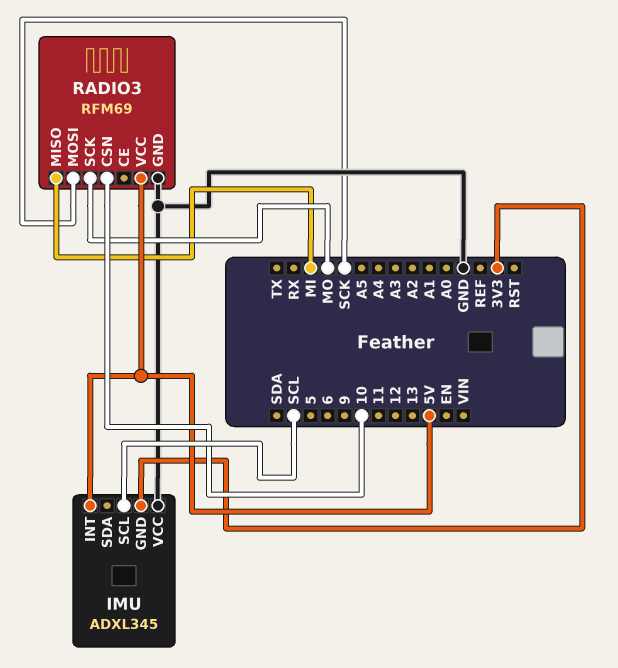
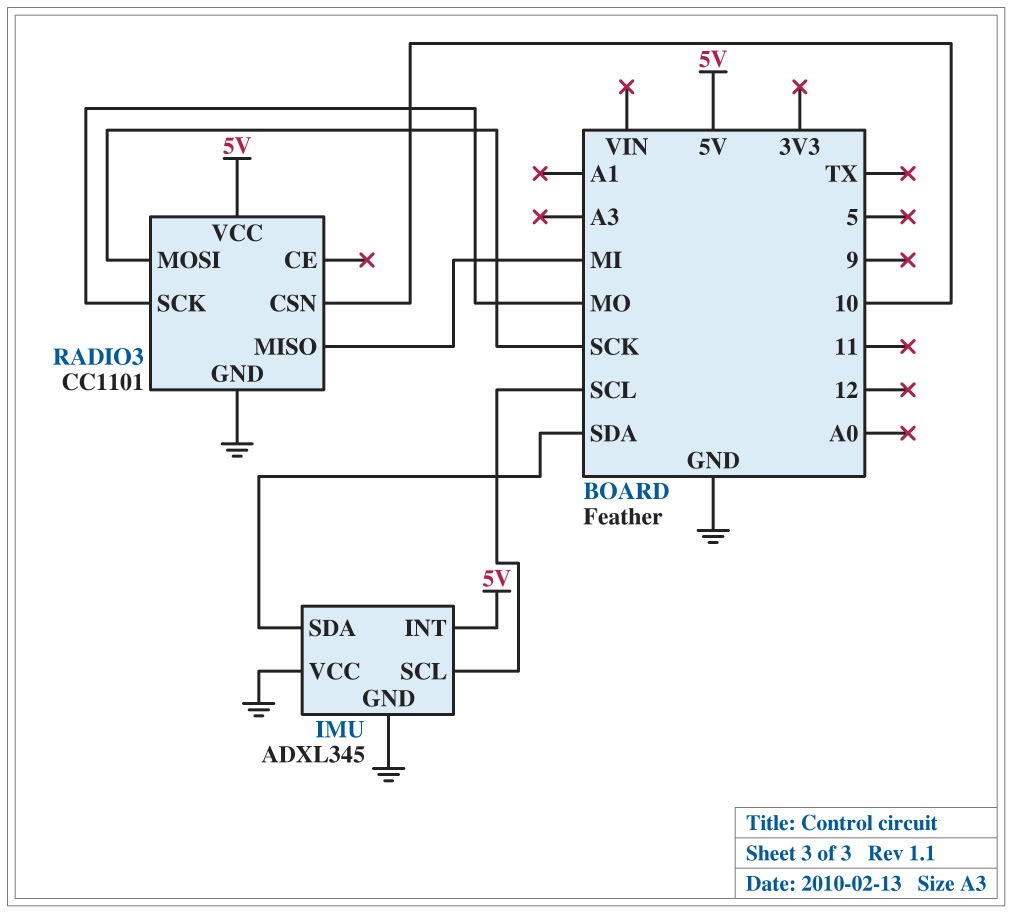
IMU pin GND: 3V3 -> GND
IMU pin SDA: none -> SDA
RADIO3: RFM69 -> CC1101

